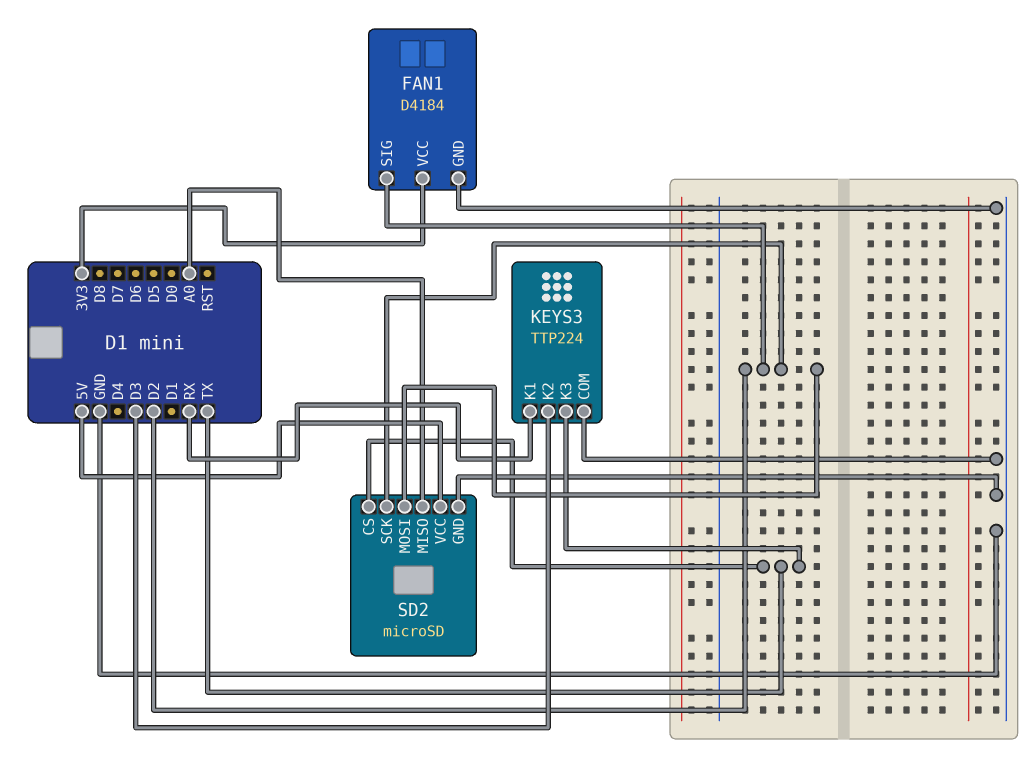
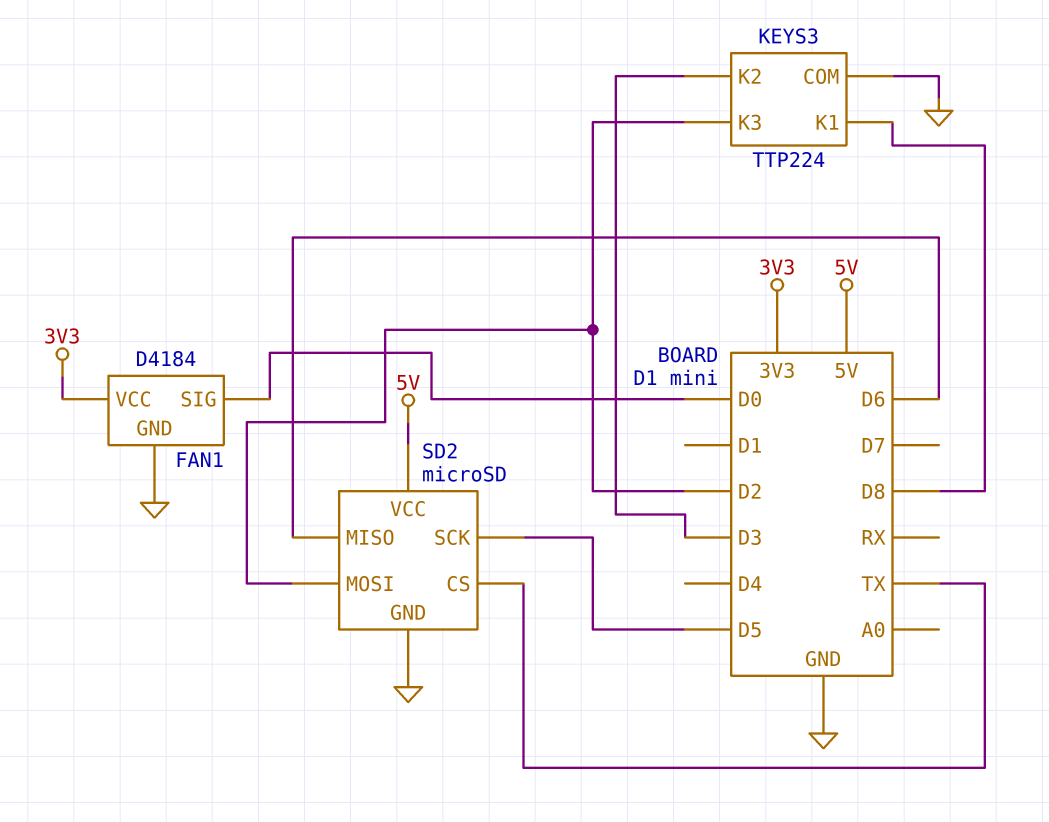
FAN1 pin SIG: D2 -> D0
KEYS3 pin K1: RX -> D8
KEYS3 pin K3: TX -> D2
SD2 pin MISO: A0 -> D6
SD2 pin SCK: D2 -> D5

